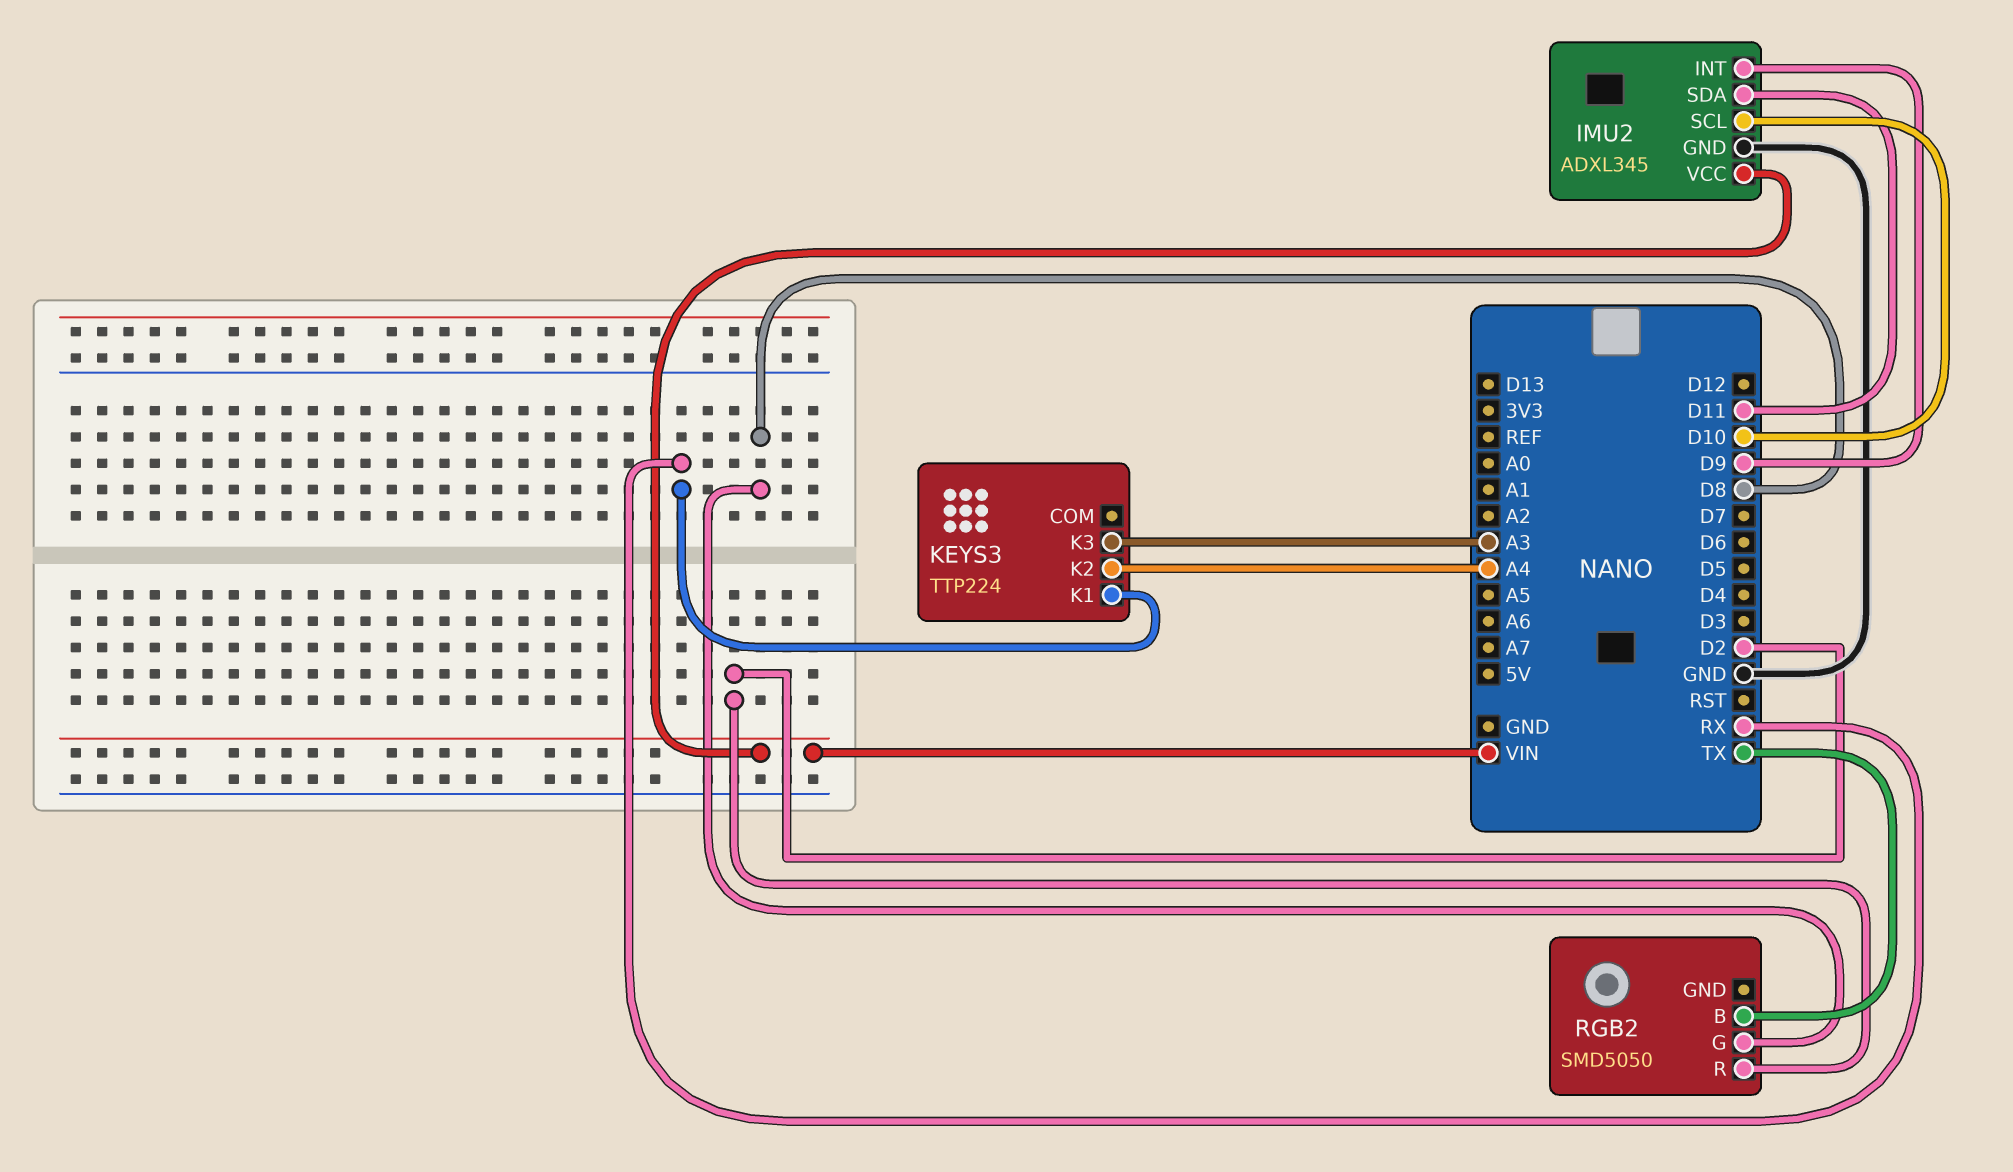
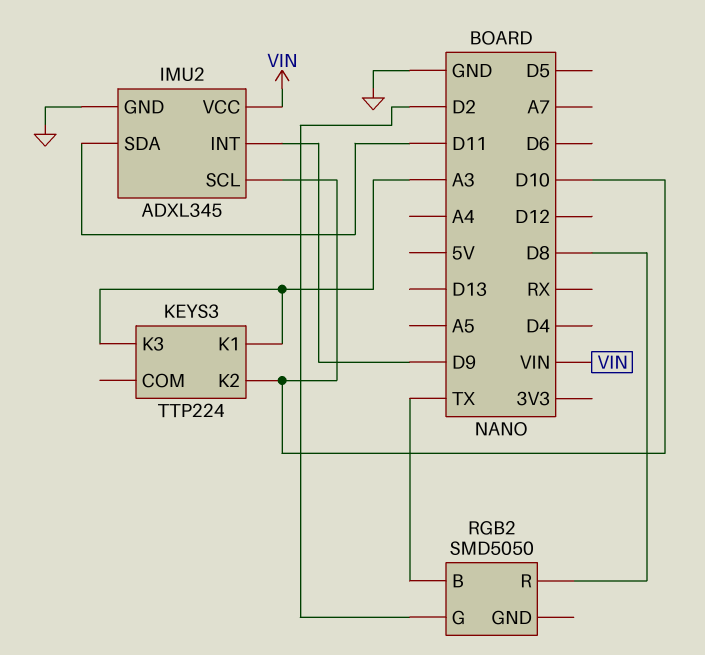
KEYS3 pin K1: RX -> A3
KEYS3 pin K2: A4 -> D10
RGB2 pin G: D8 -> D2
RGB2 pin R: D2 -> D8

